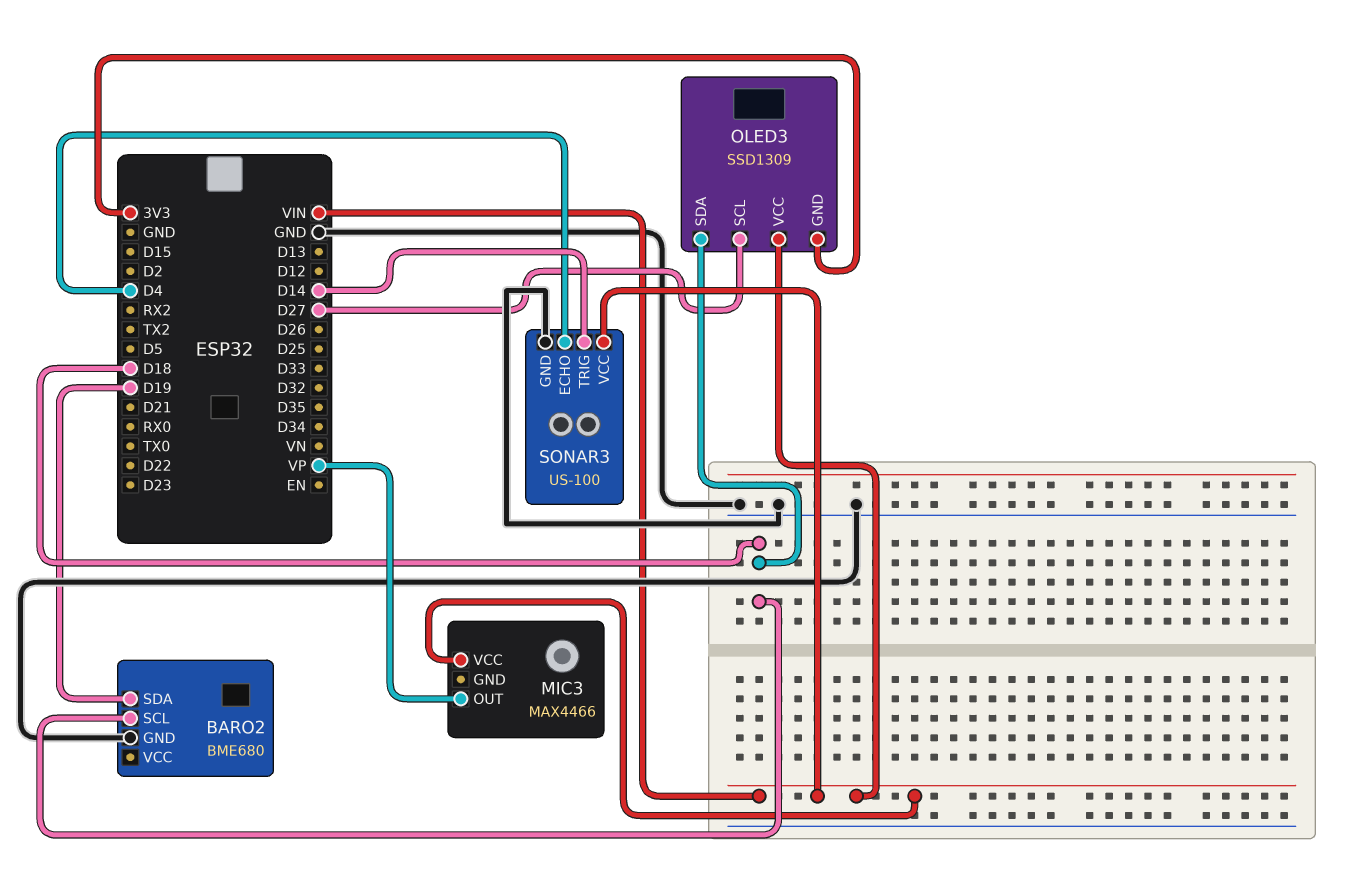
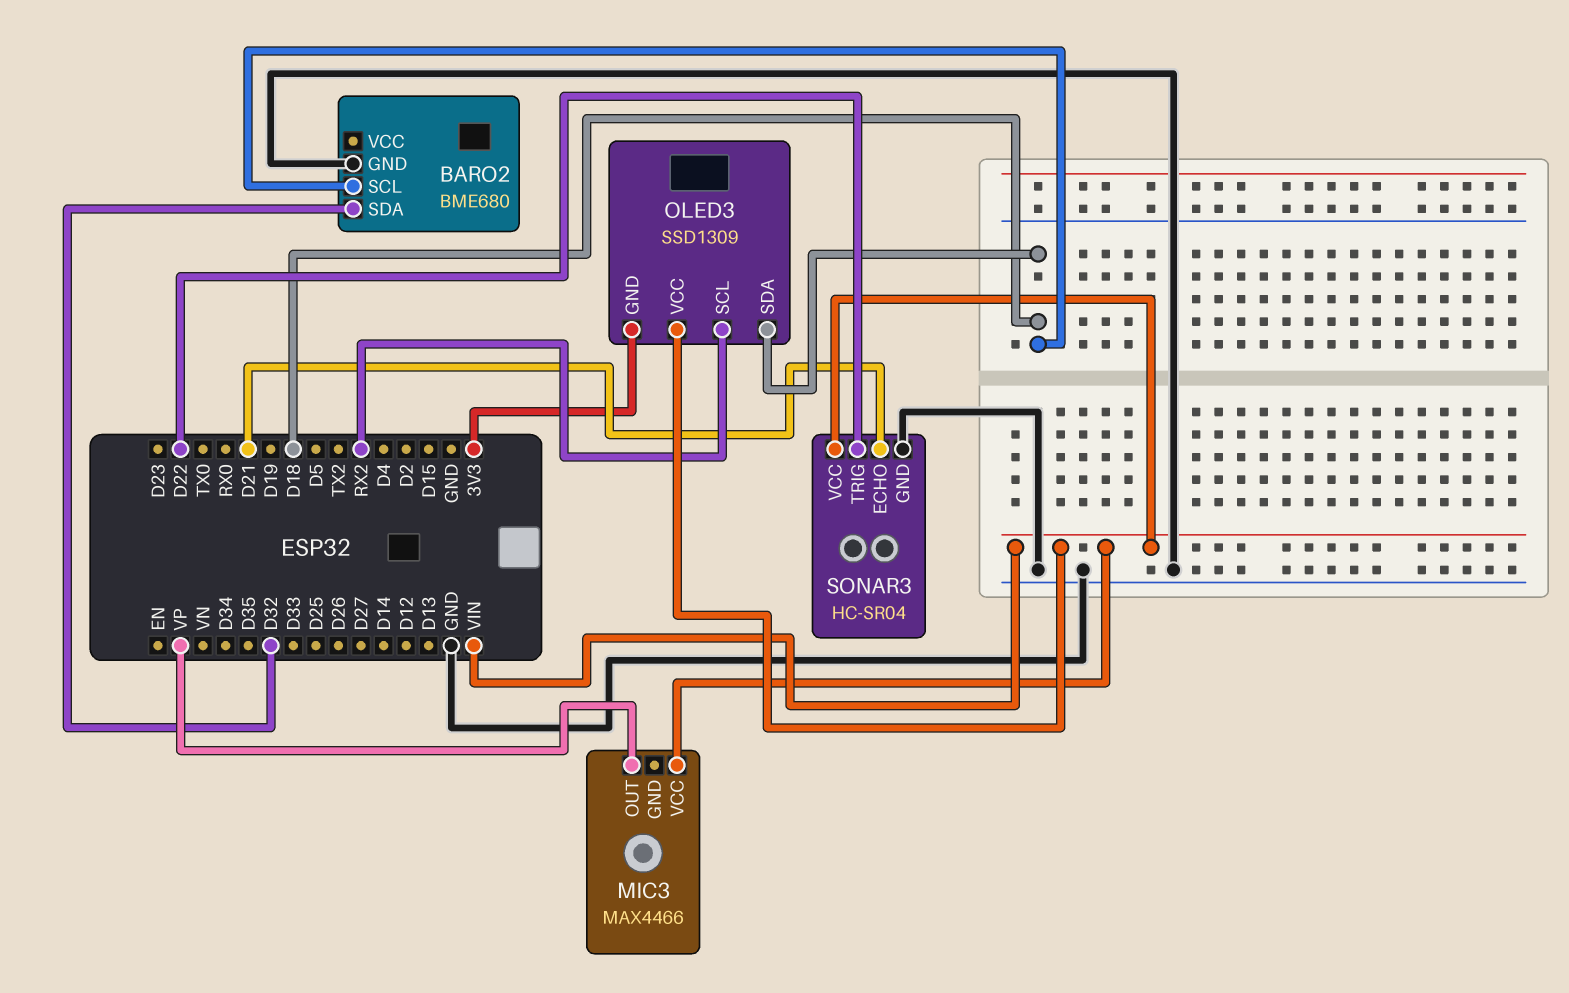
BARO2 pin SDA: D19 -> D32
OLED3 pin SCL: D27 -> RX2
SONAR3: US-100 -> HC-SR04
SONAR3 pin ECHO: D4 -> D21
SONAR3 pin TRIG: D14 -> D22

